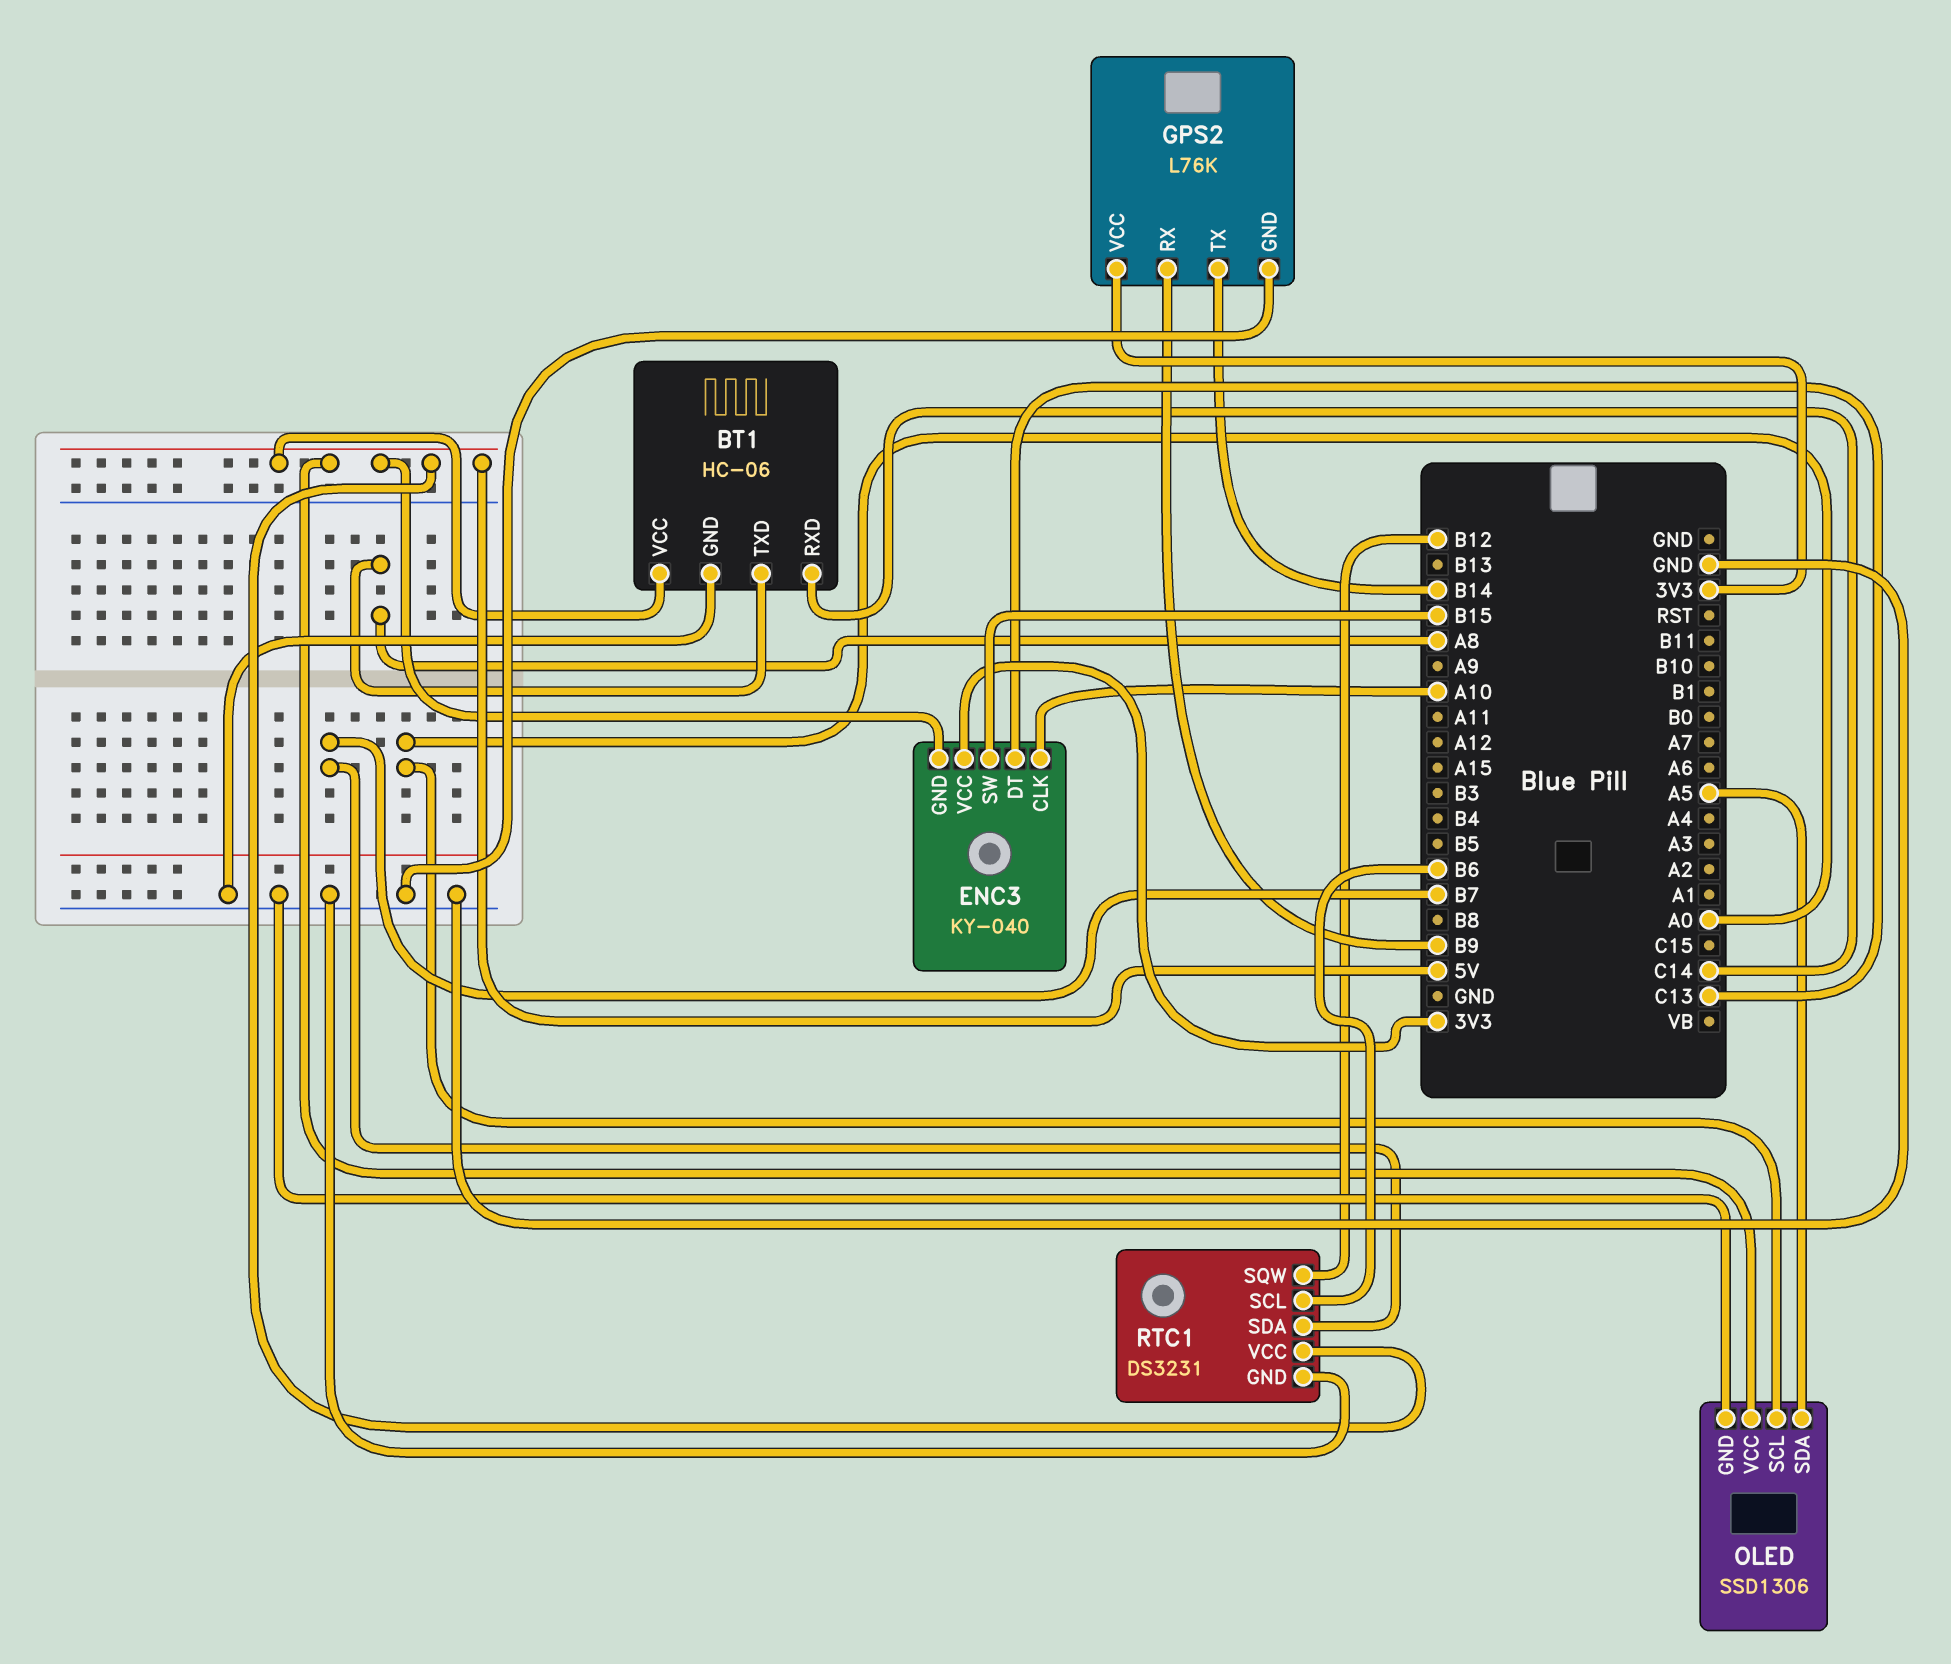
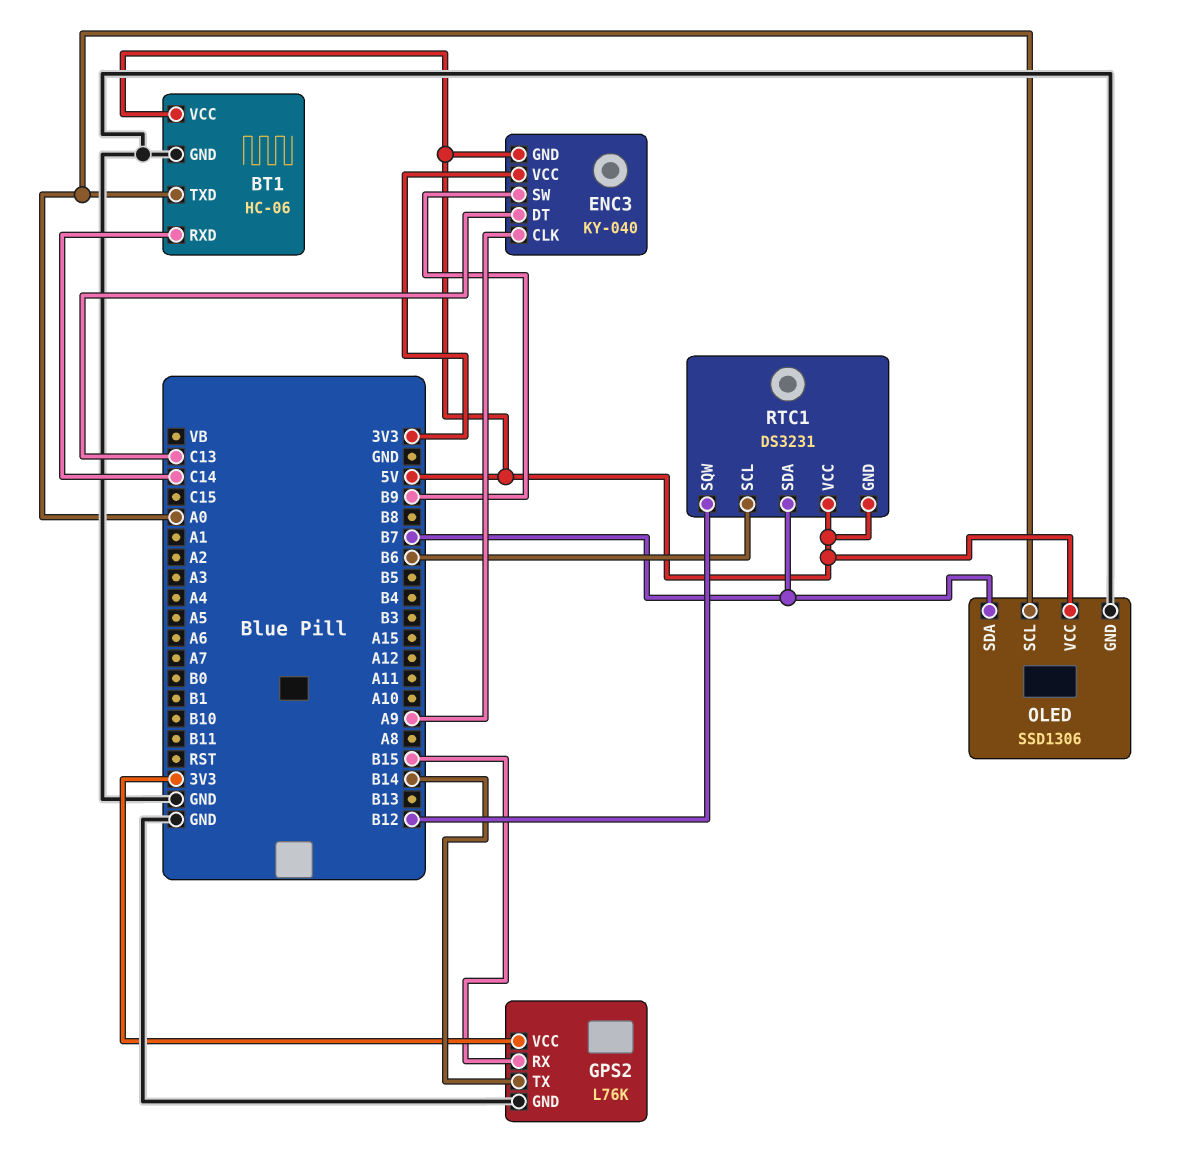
BT1 pin TXD: A8 -> A0
ENC3 pin CLK: A10 -> A9
ENC3 pin SW: B15 -> B9
GPS2 pin RX: B9 -> B15
OLED pin SDA: A5 -> B7
RTC1 pin GND: GND -> 5V

